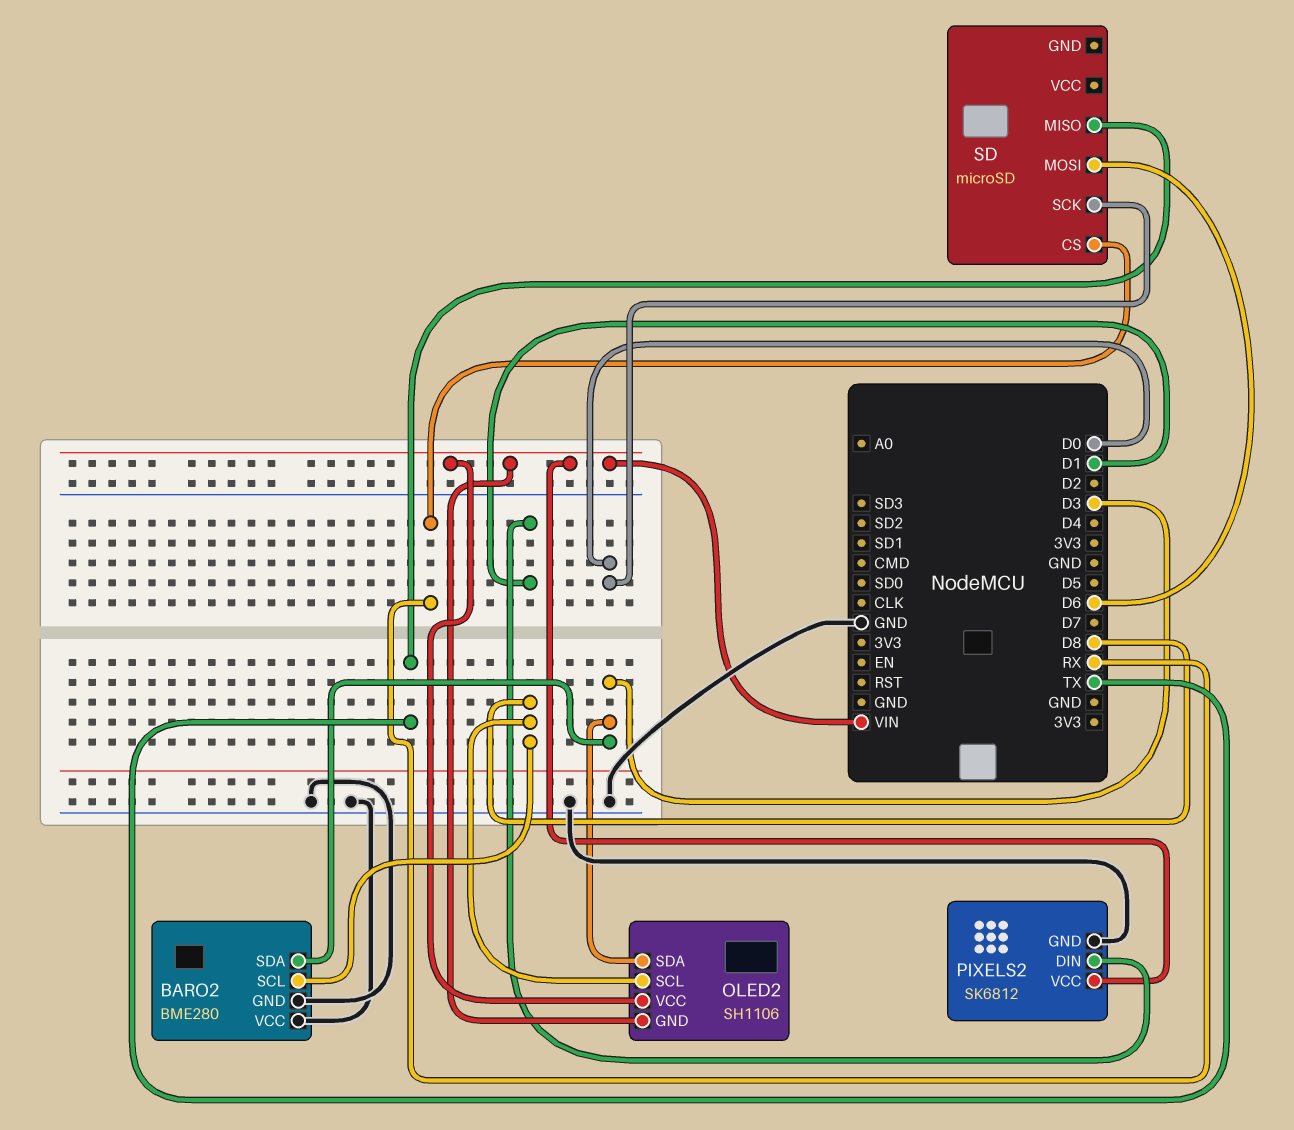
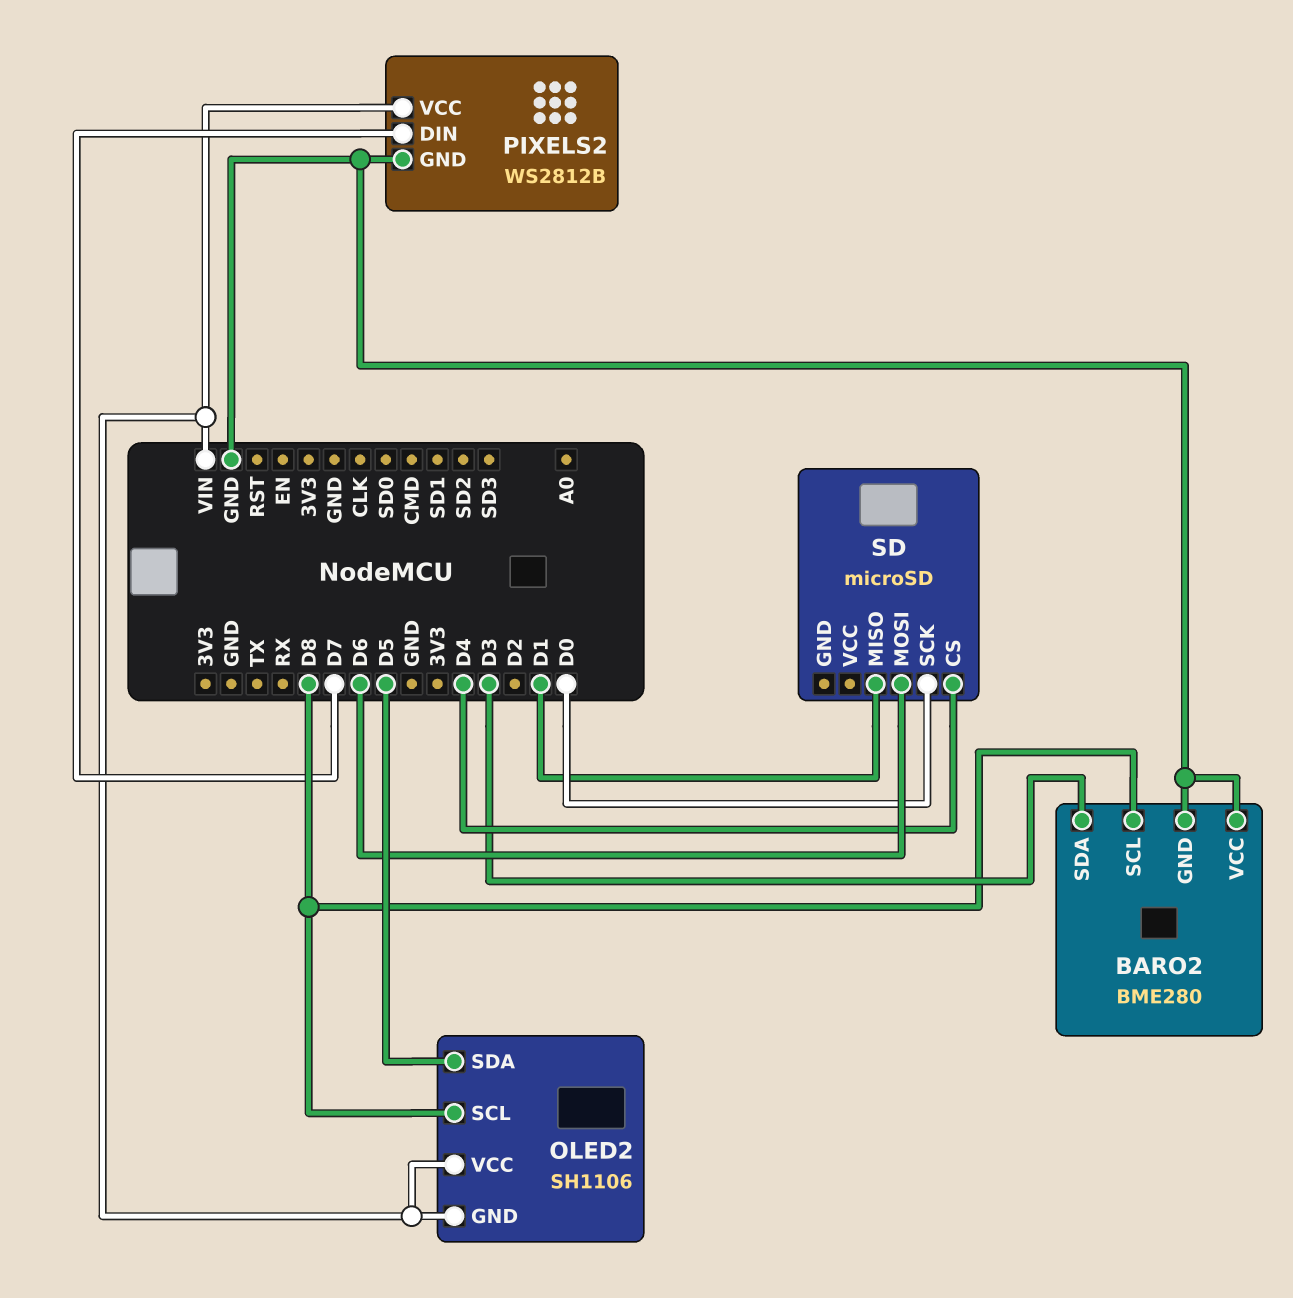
OLED2 pin SDA: D3 -> D5
PIXELS2: SK6812 -> WS2812B
PIXELS2 pin DIN: D1 -> D7
SD pin CS: RX -> D4
SD pin MISO: TX -> D1

